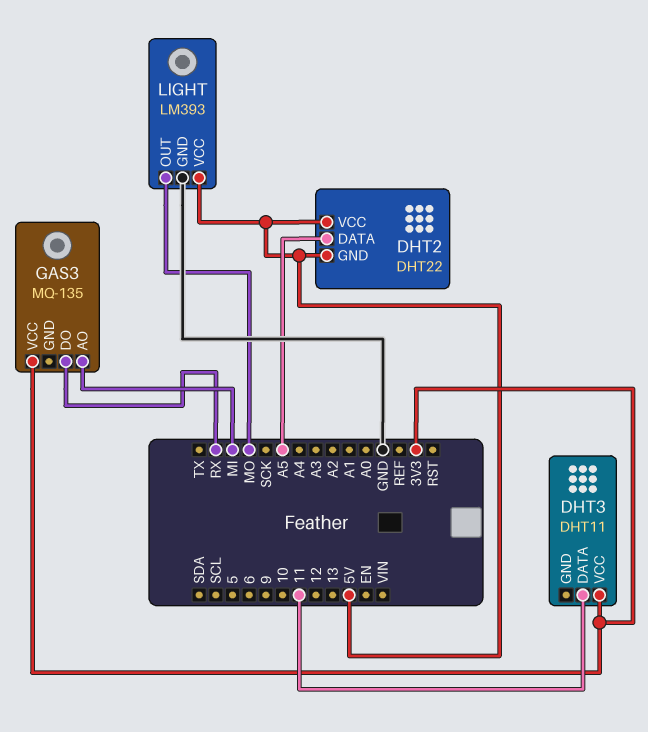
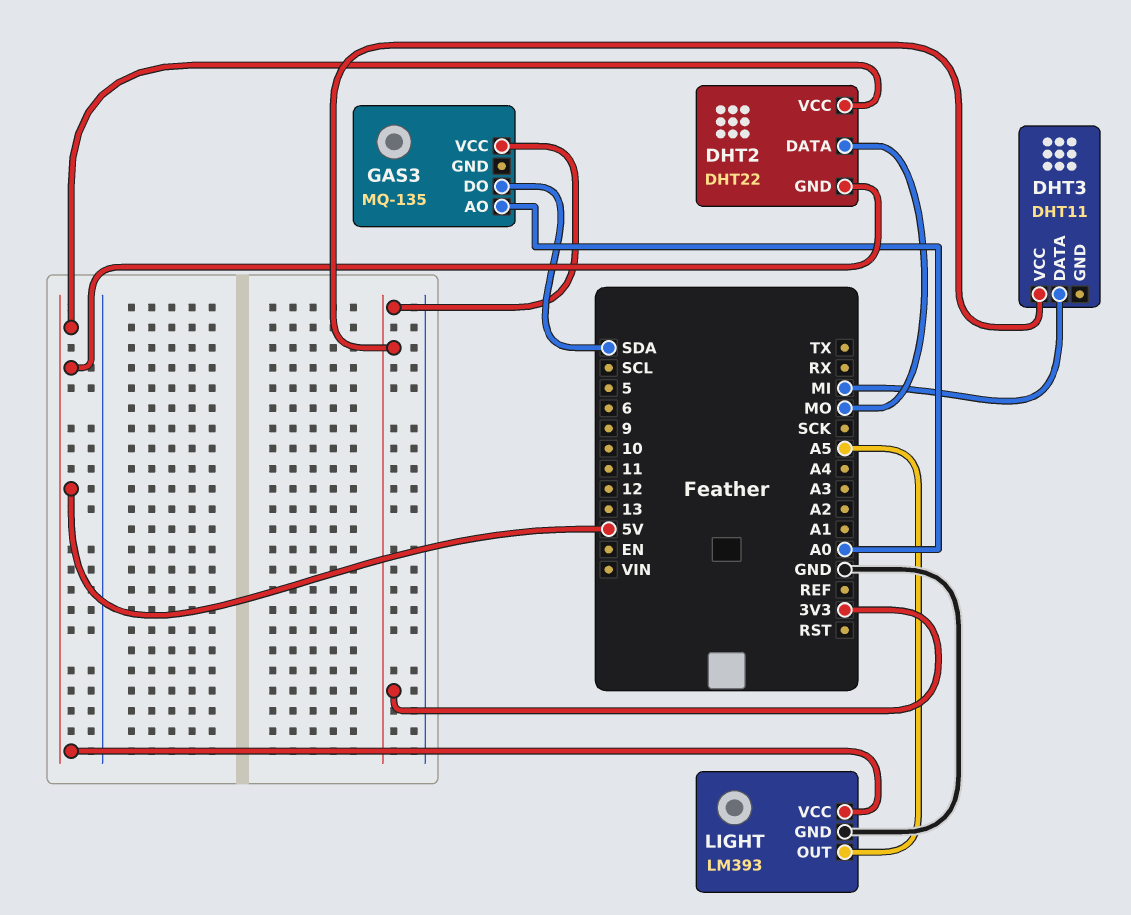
DHT2 pin DATA: A5 -> MO
DHT3 pin DATA: 11 -> MI
GAS3 pin AO: MI -> A0
GAS3 pin DO: RX -> SDA
LIGHT pin OUT: MO -> A5

